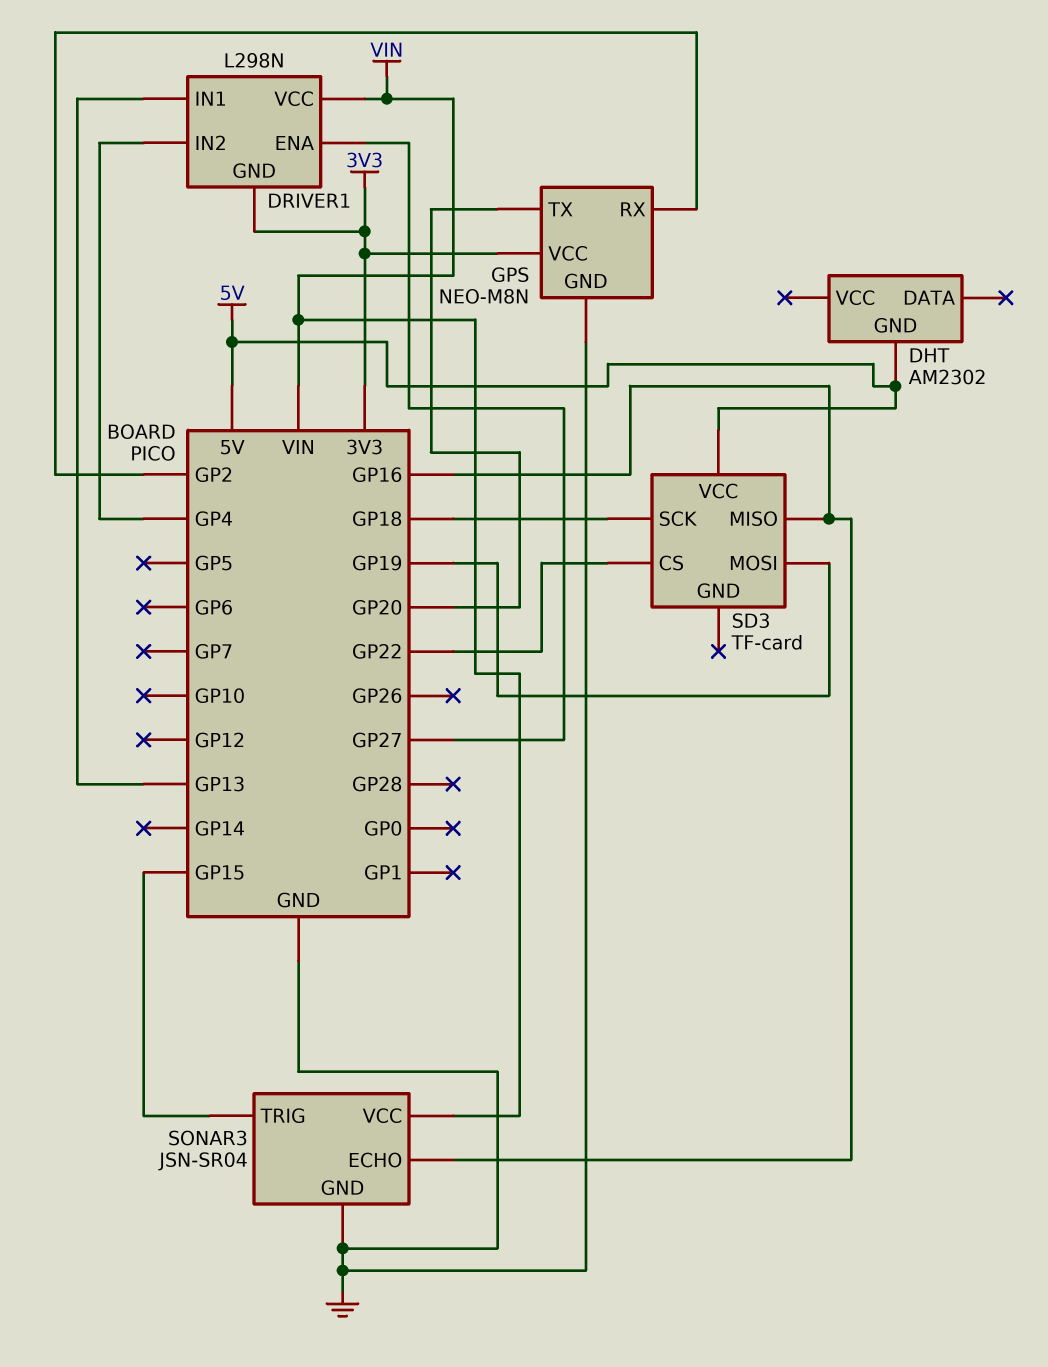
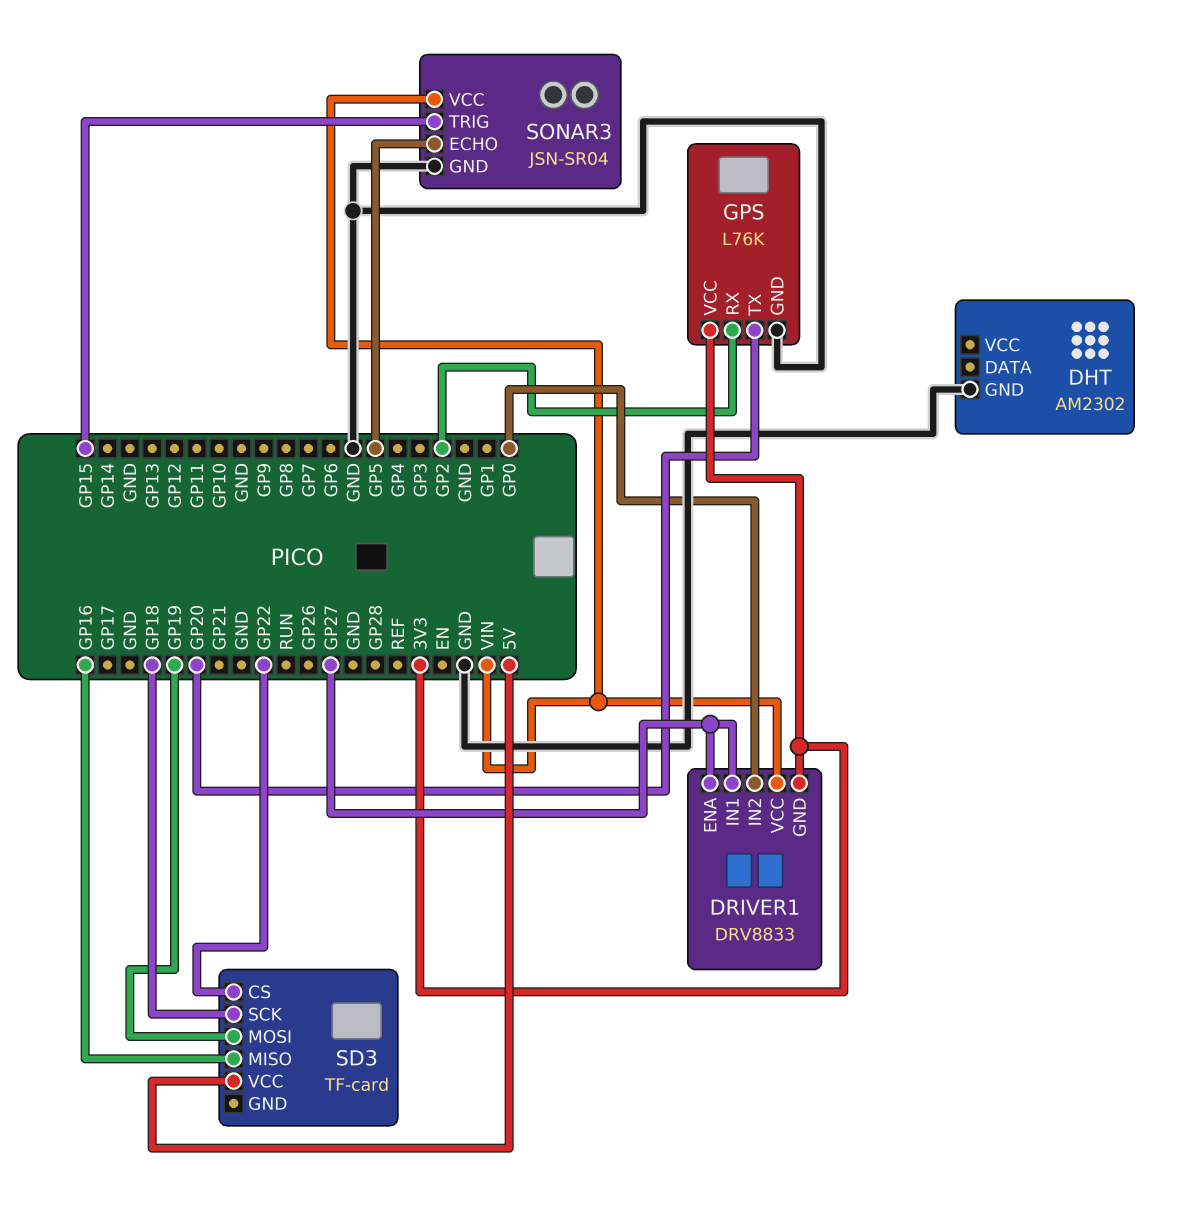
DHT pin GND: 5V -> GND
DRIVER1: L298N -> DRV8833
DRIVER1 pin IN1: GP13 -> GP27
DRIVER1 pin IN2: GP4 -> GP0
GPS: NEO-M8N -> L76K
SONAR3 pin ECHO: GP16 -> GP5

